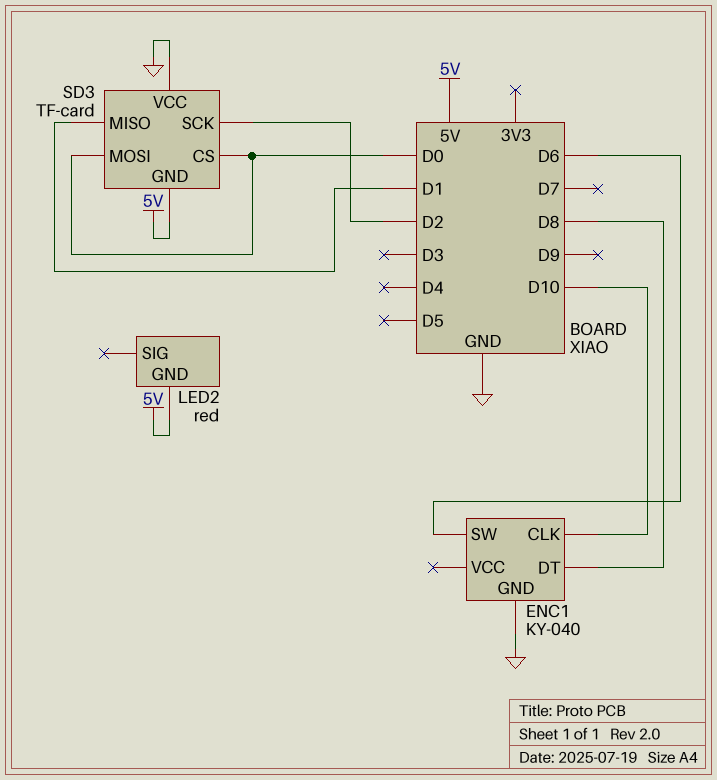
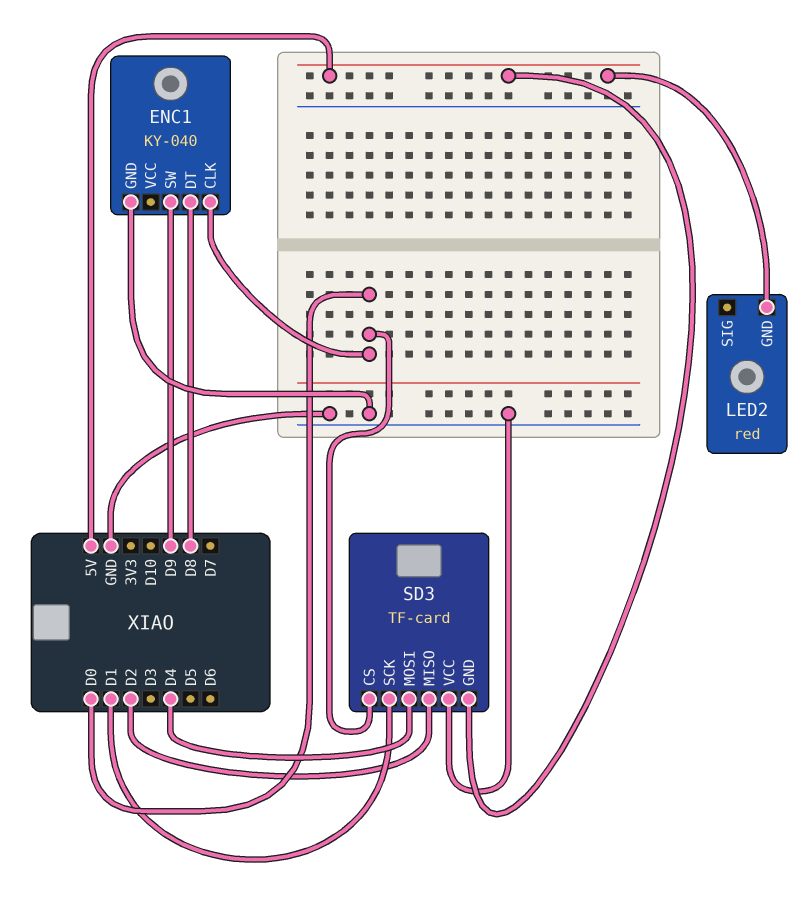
ENC1 pin CLK: D10 -> D0
ENC1 pin SW: D6 -> D9
SD3 pin MISO: D1 -> D2
SD3 pin MOSI: D0 -> D4
SD3 pin SCK: D2 -> D1

